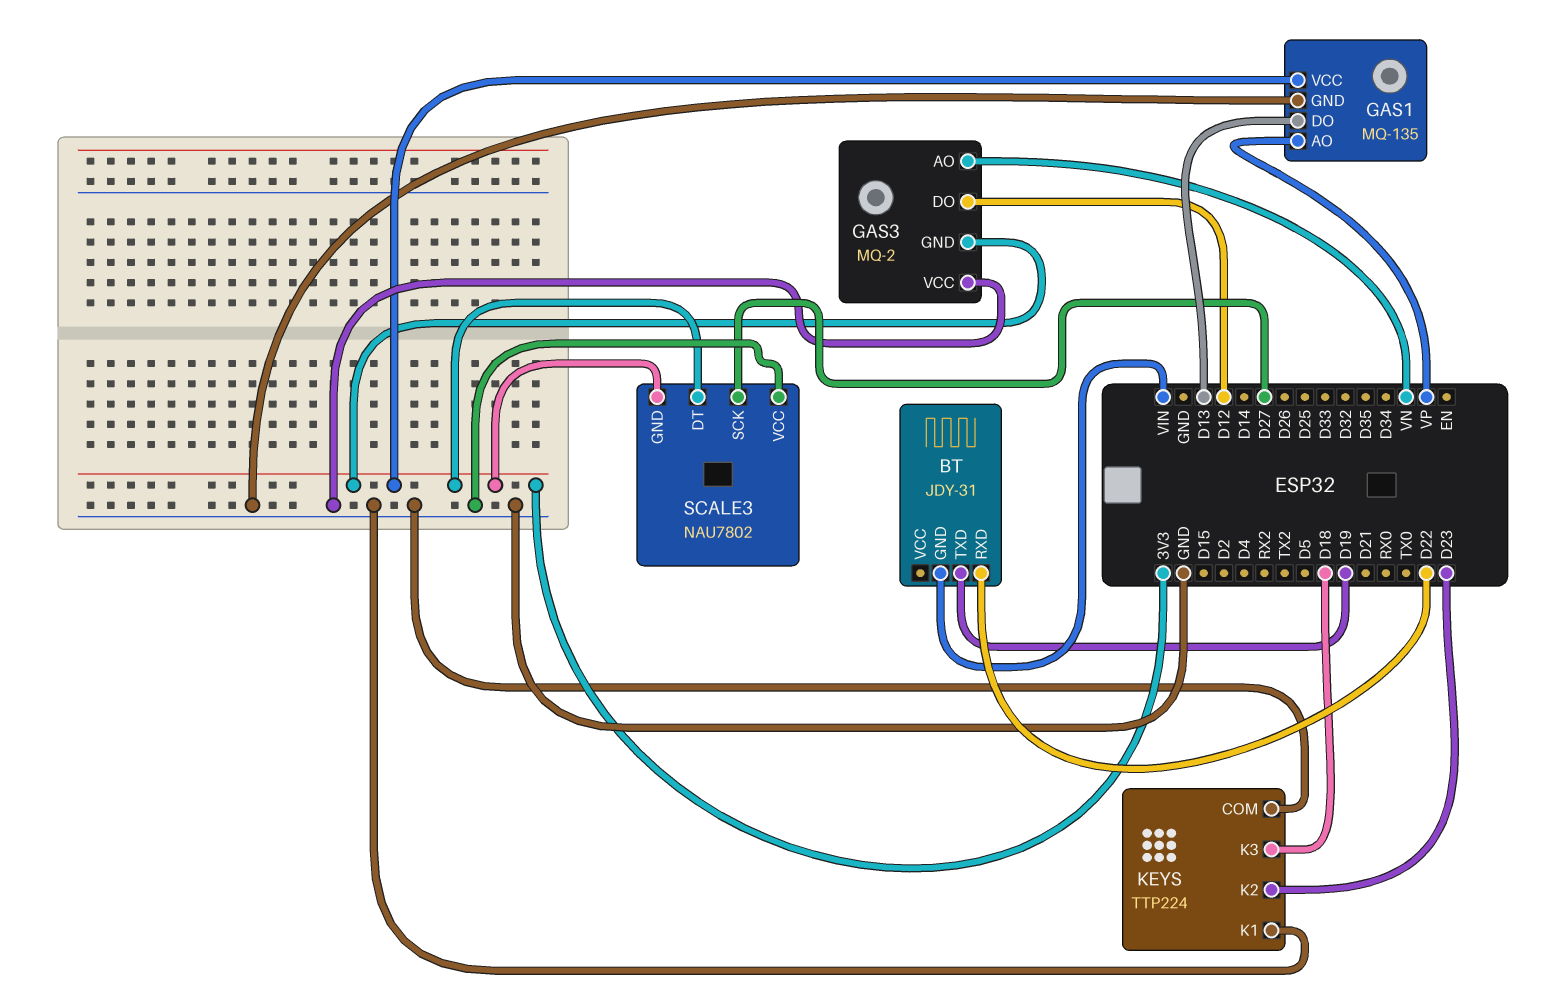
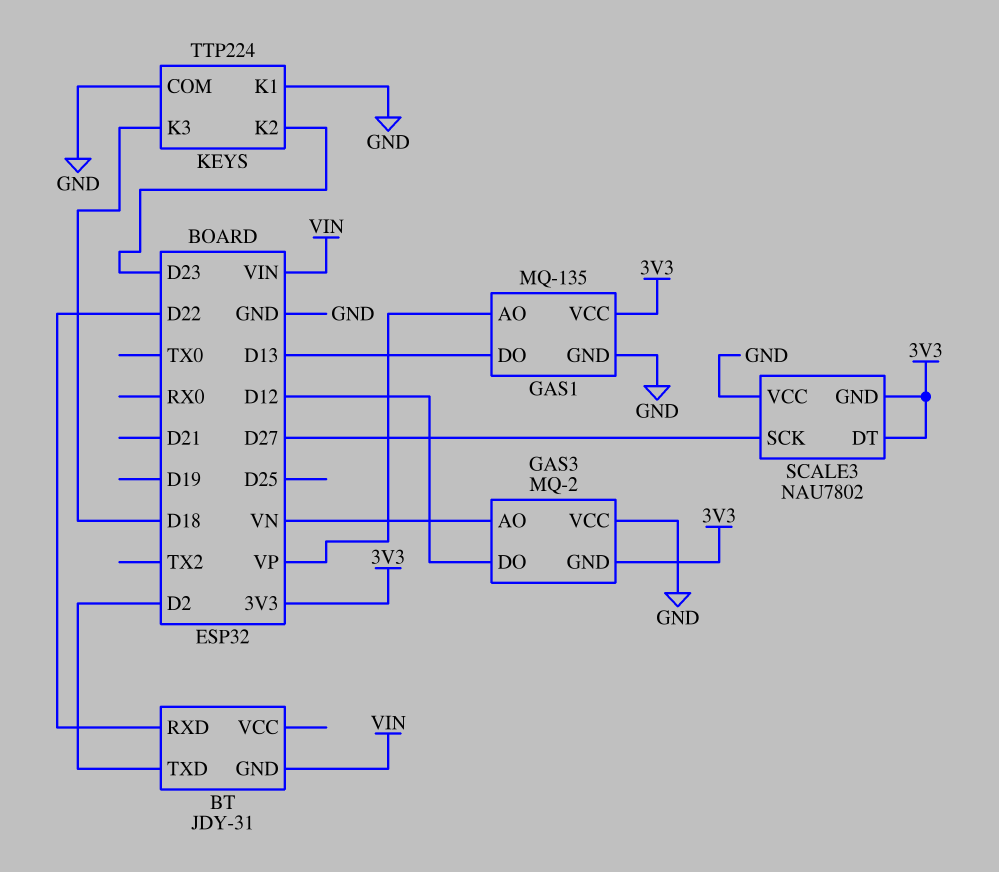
BT pin TXD: D19 -> D2

